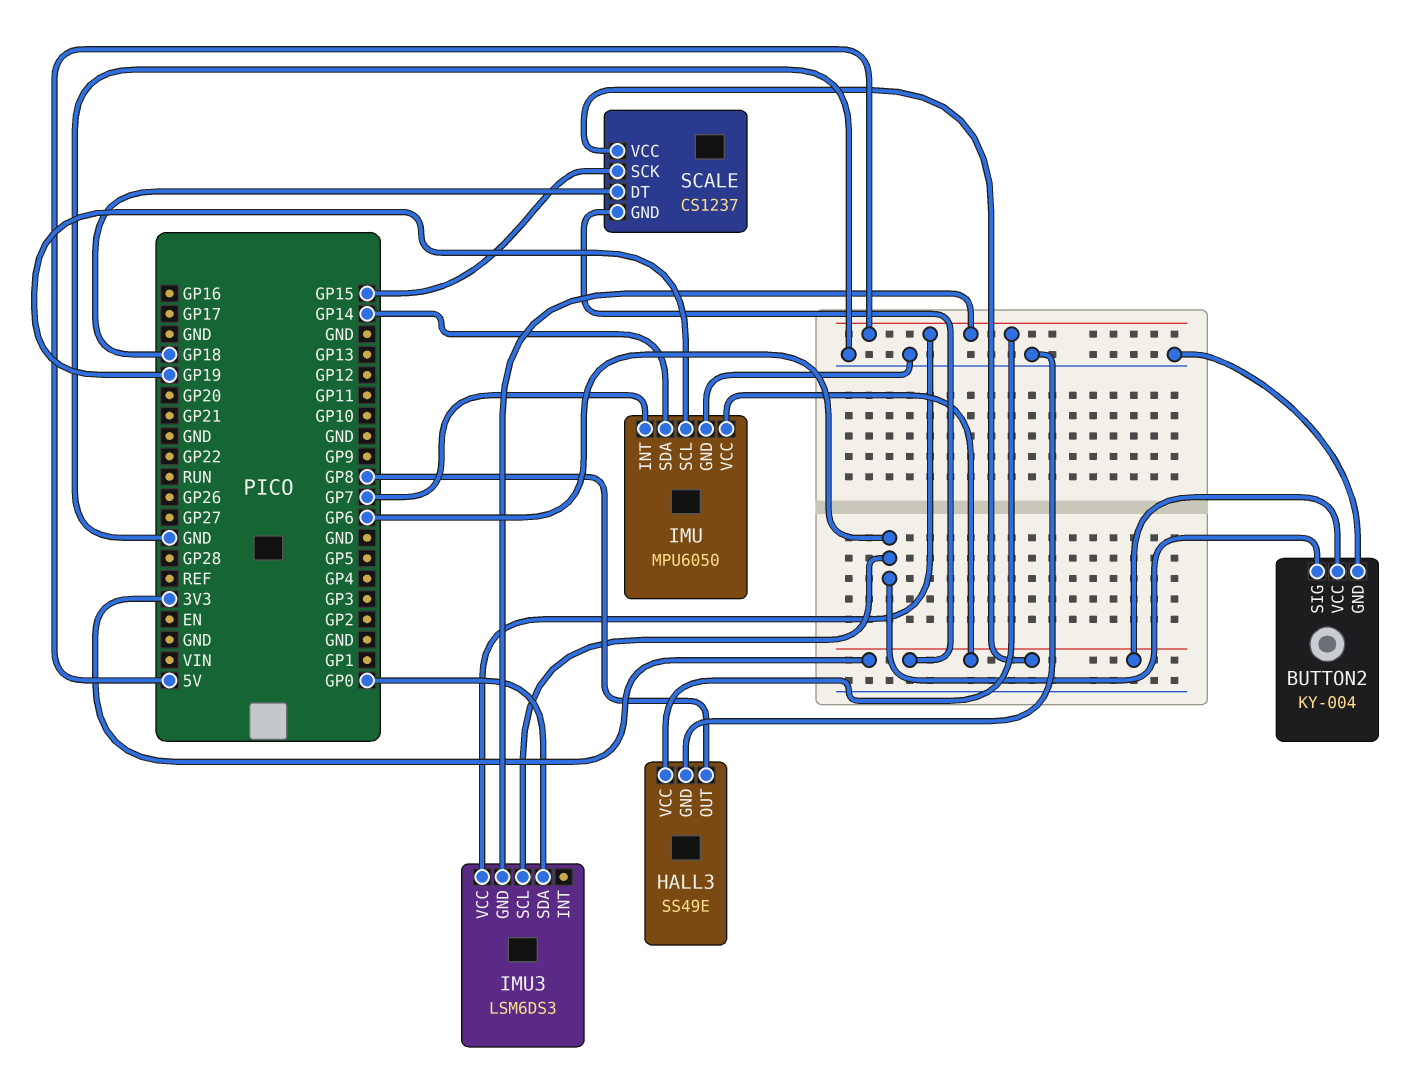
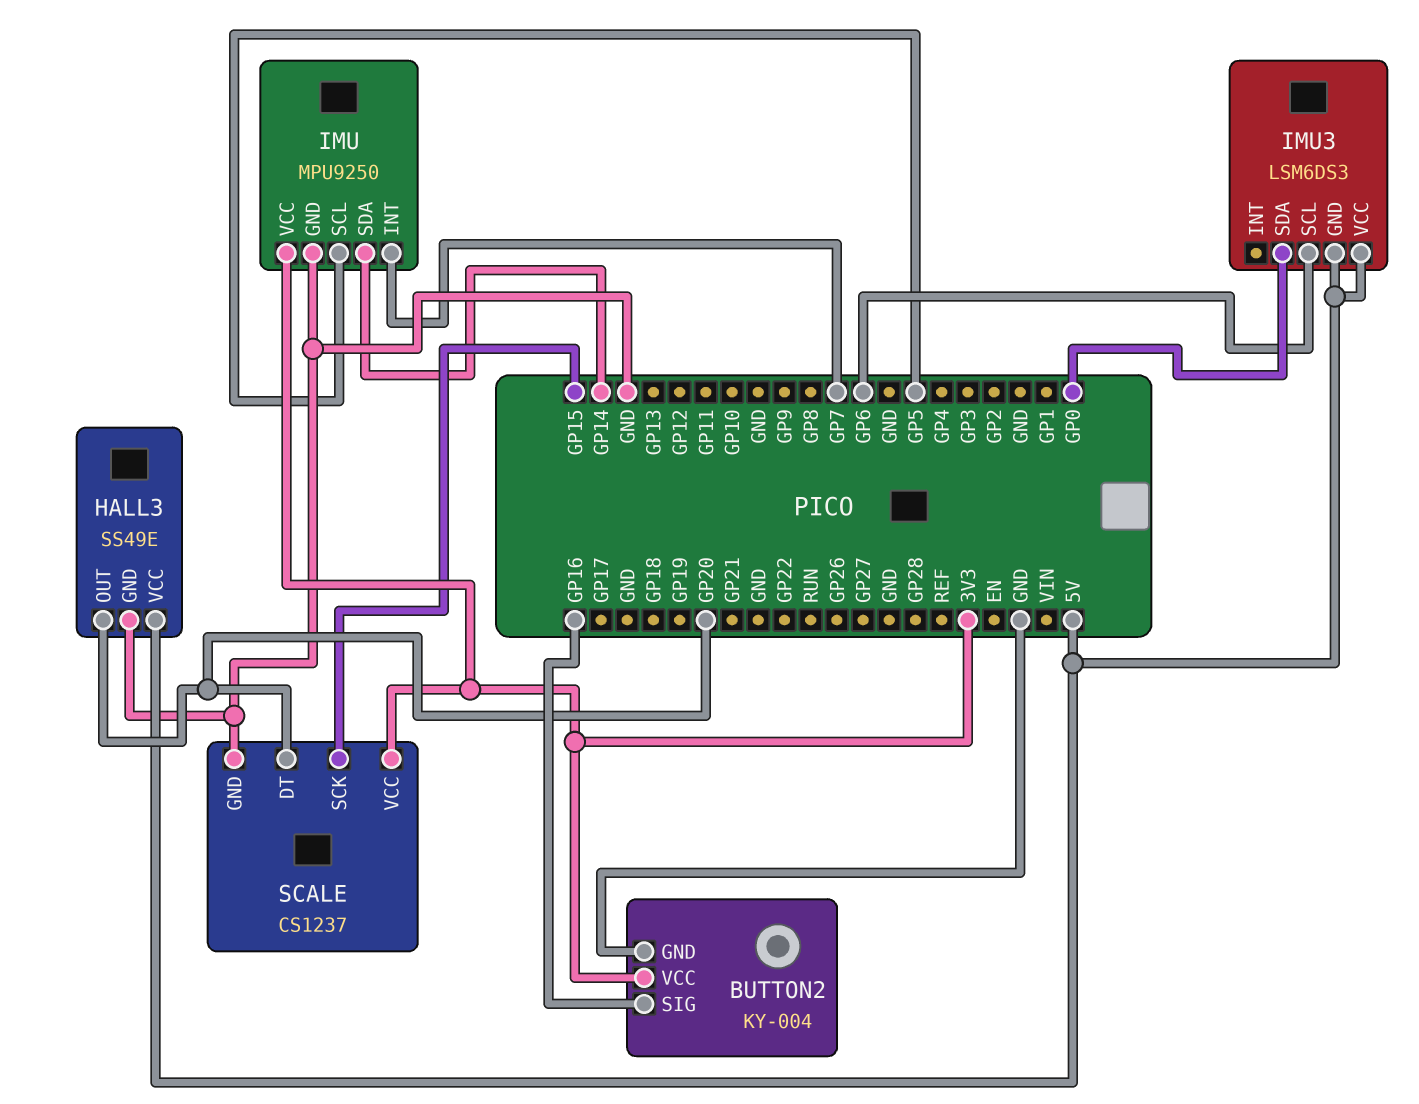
BUTTON2 pin SIG: GP6 -> GP16
HALL3 pin OUT: GP8 -> GP20
IMU: MPU6050 -> MPU9250
IMU pin SCL: GP19 -> GP5
SCALE pin DT: GP18 -> GP20
SCALE pin GND: 3V3 -> GND

